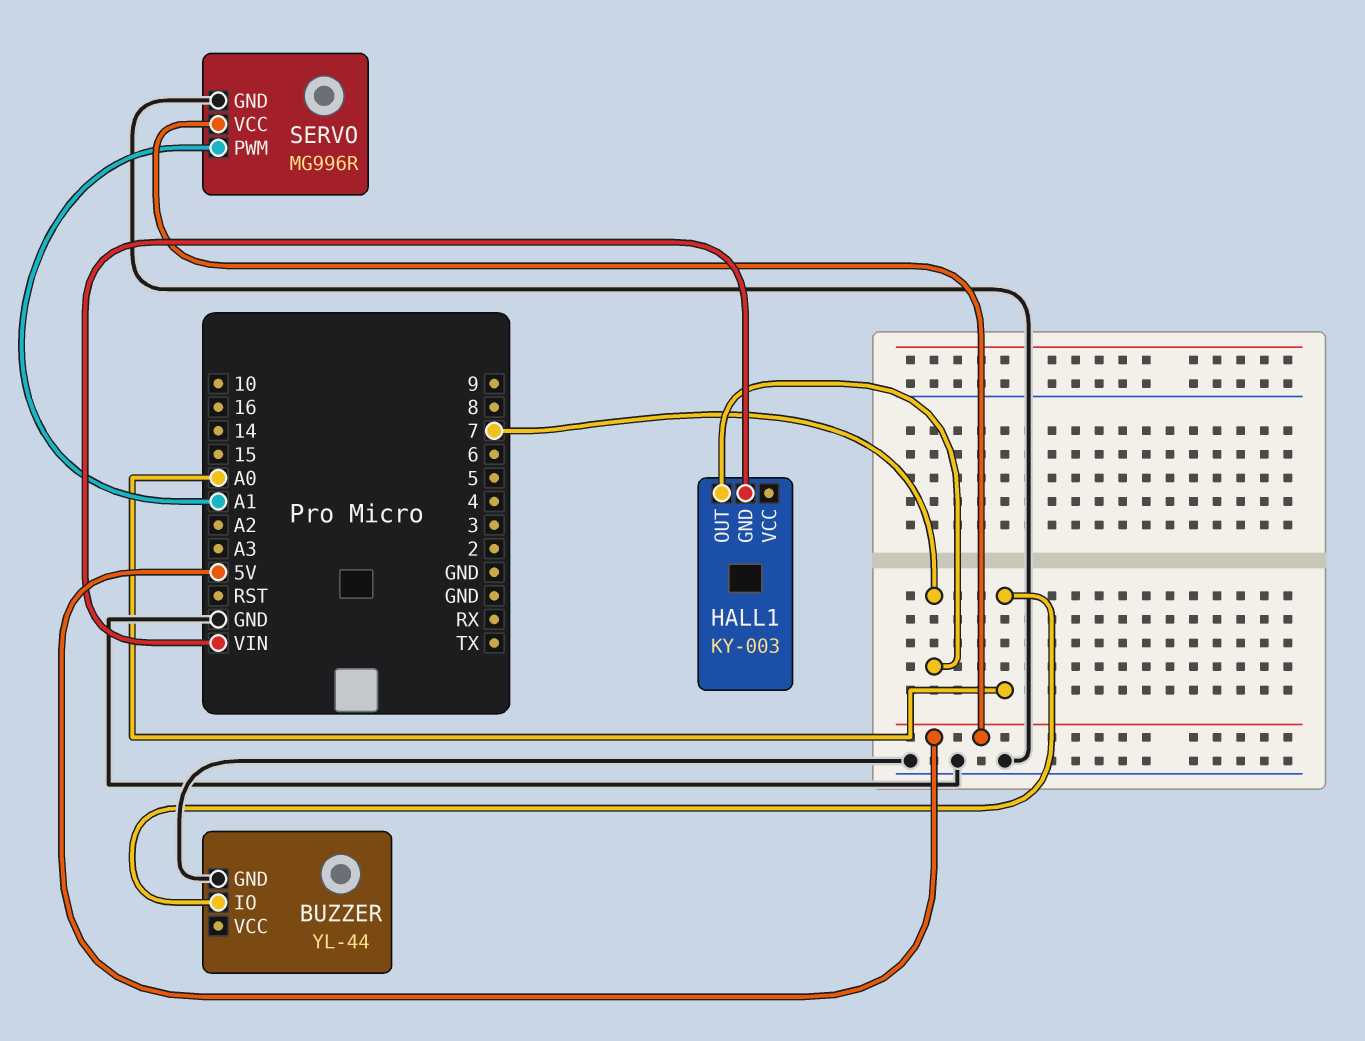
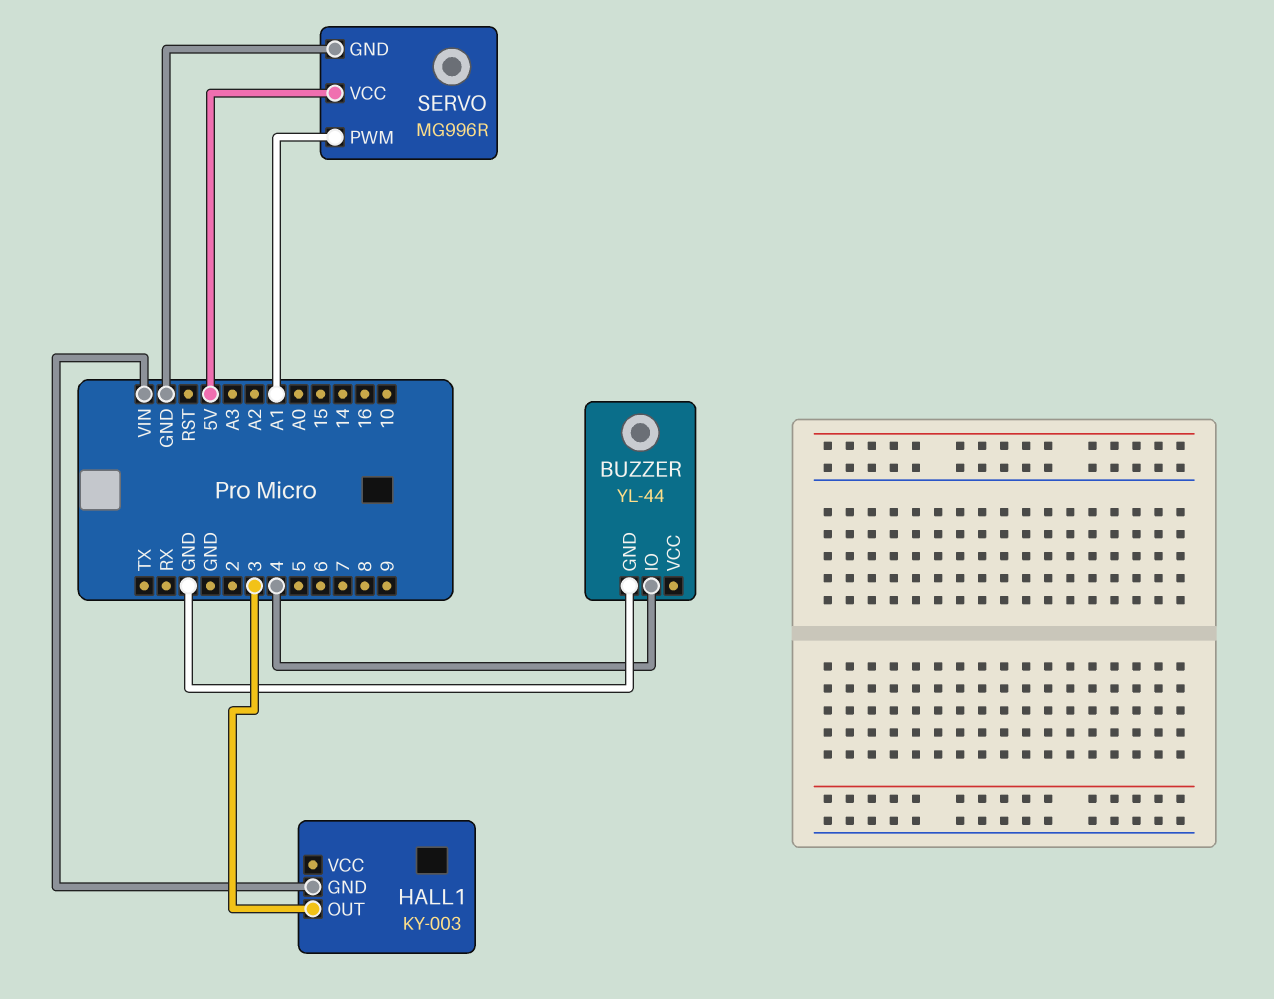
BUZZER pin IO: A0 -> 4
HALL1 pin OUT: 7 -> 3

